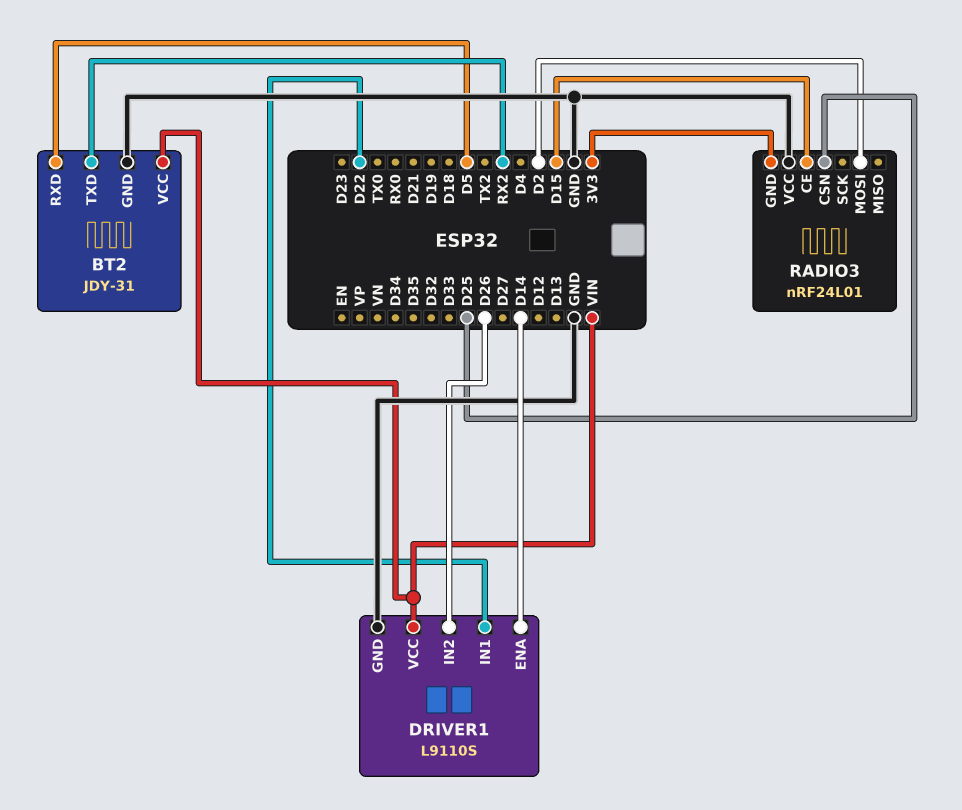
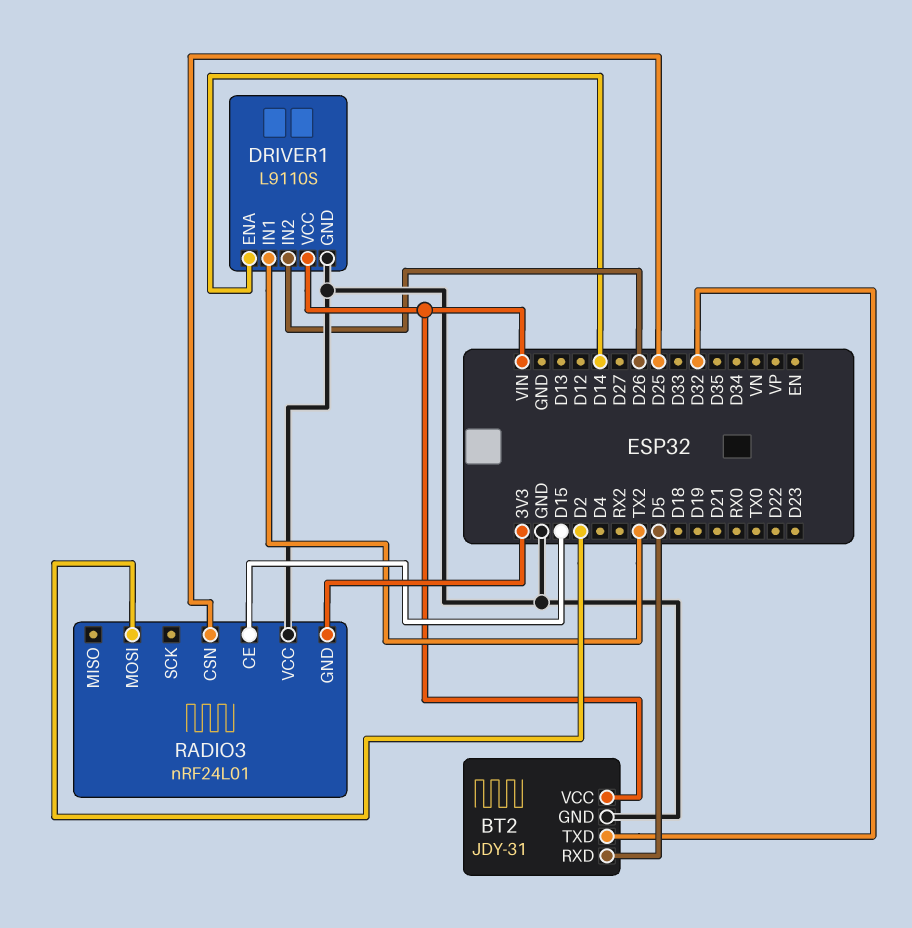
BT2 pin TXD: RX2 -> D32
DRIVER1 pin IN1: D22 -> TX2

